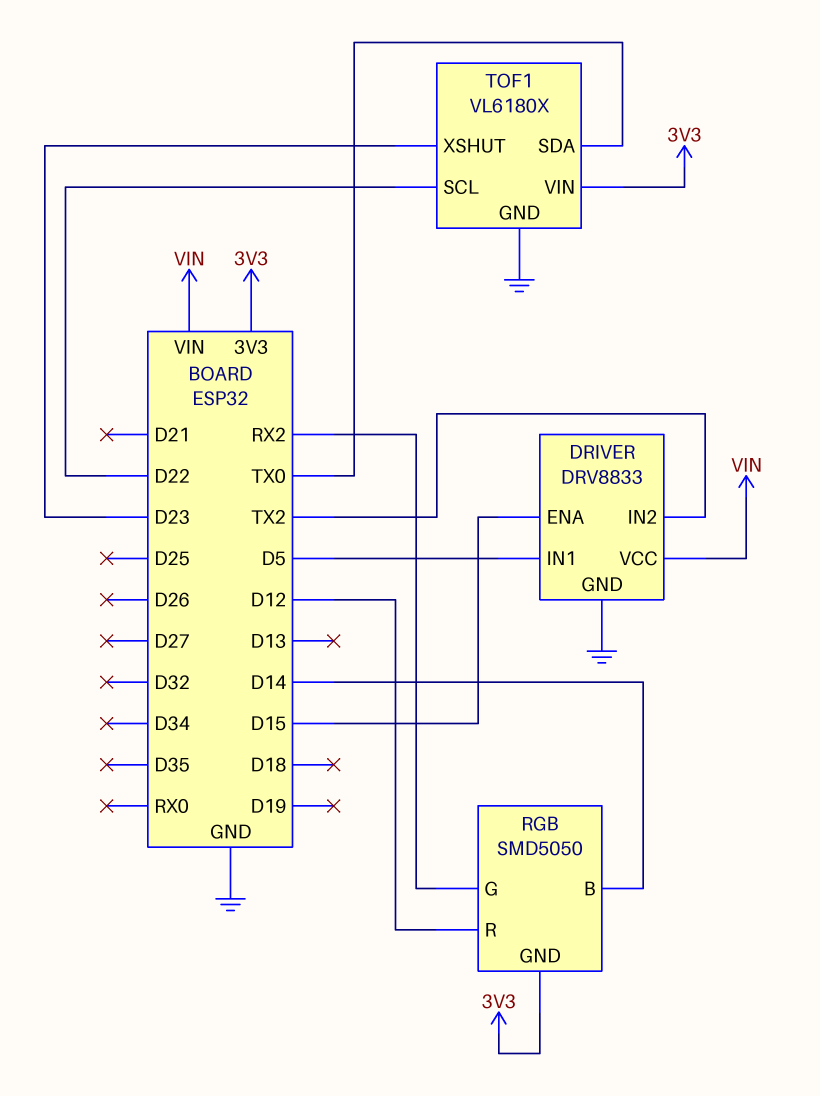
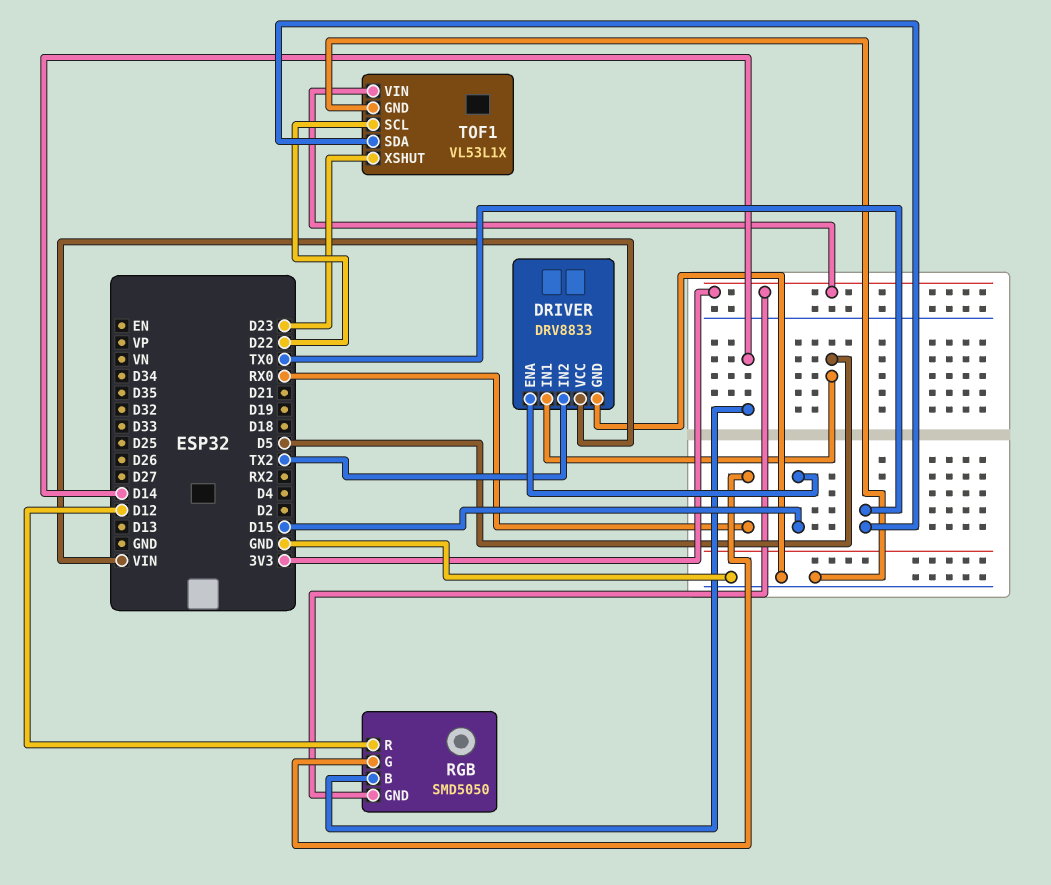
RGB pin G: RX2 -> RX0
TOF1: VL6180X -> VL53L1X

